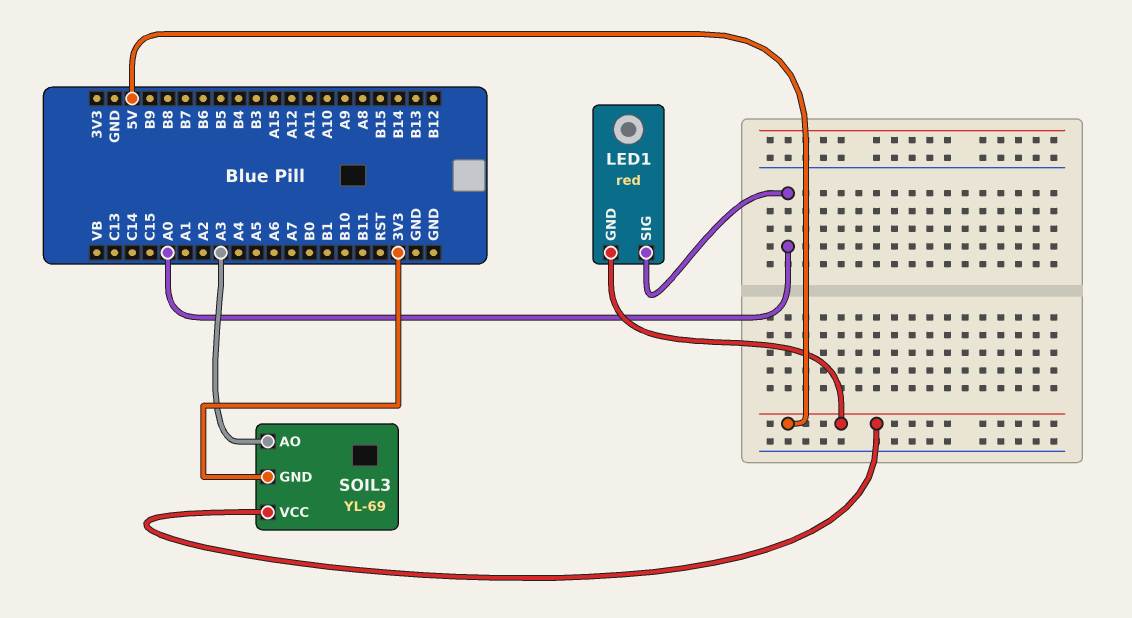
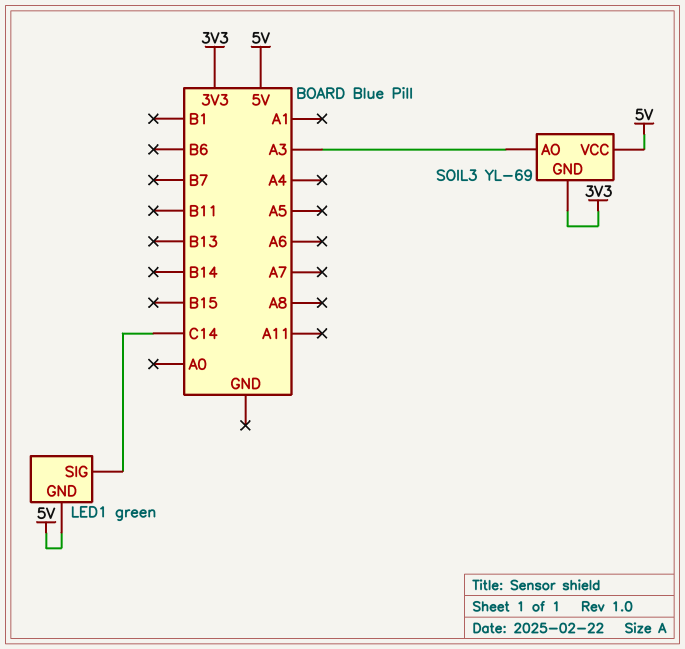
LED1: red -> green
LED1 pin SIG: A0 -> C14

